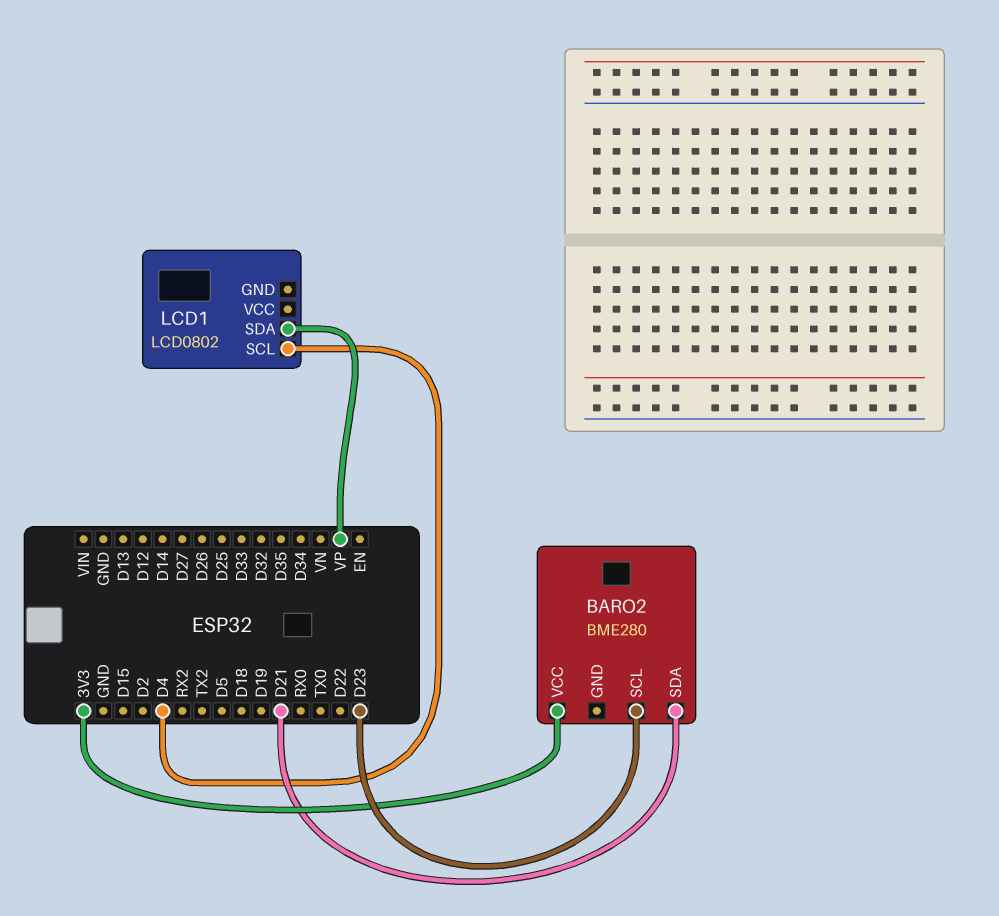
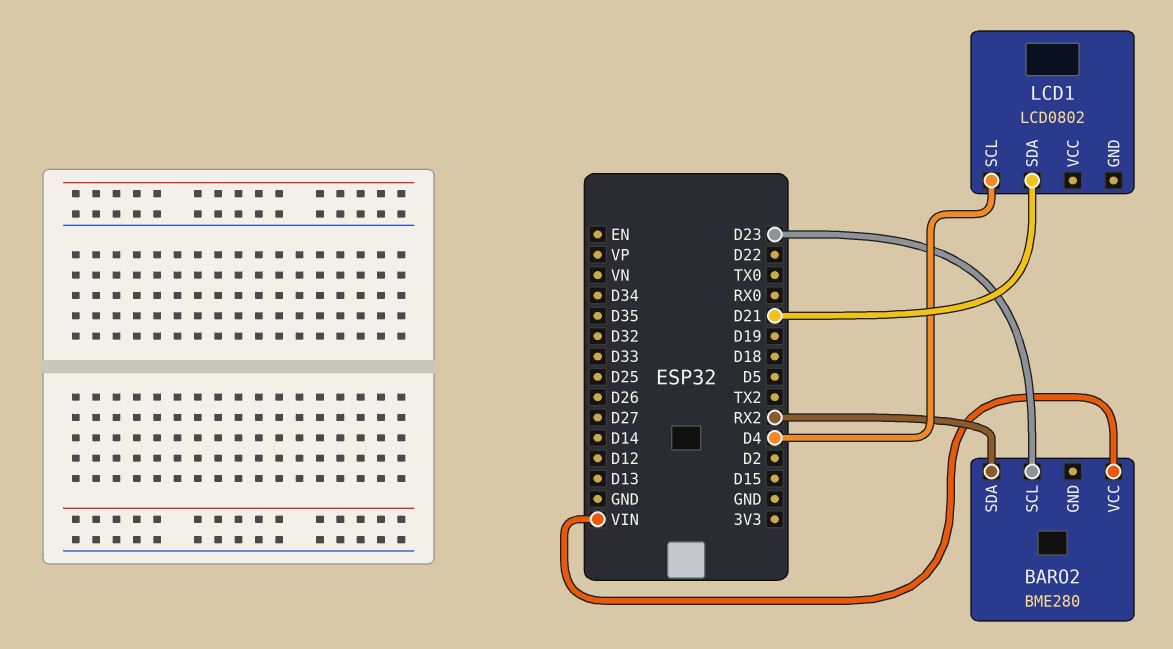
BARO2 pin SDA: D21 -> RX2
BARO2 pin VCC: 3V3 -> VIN
LCD1 pin SDA: VP -> D21

